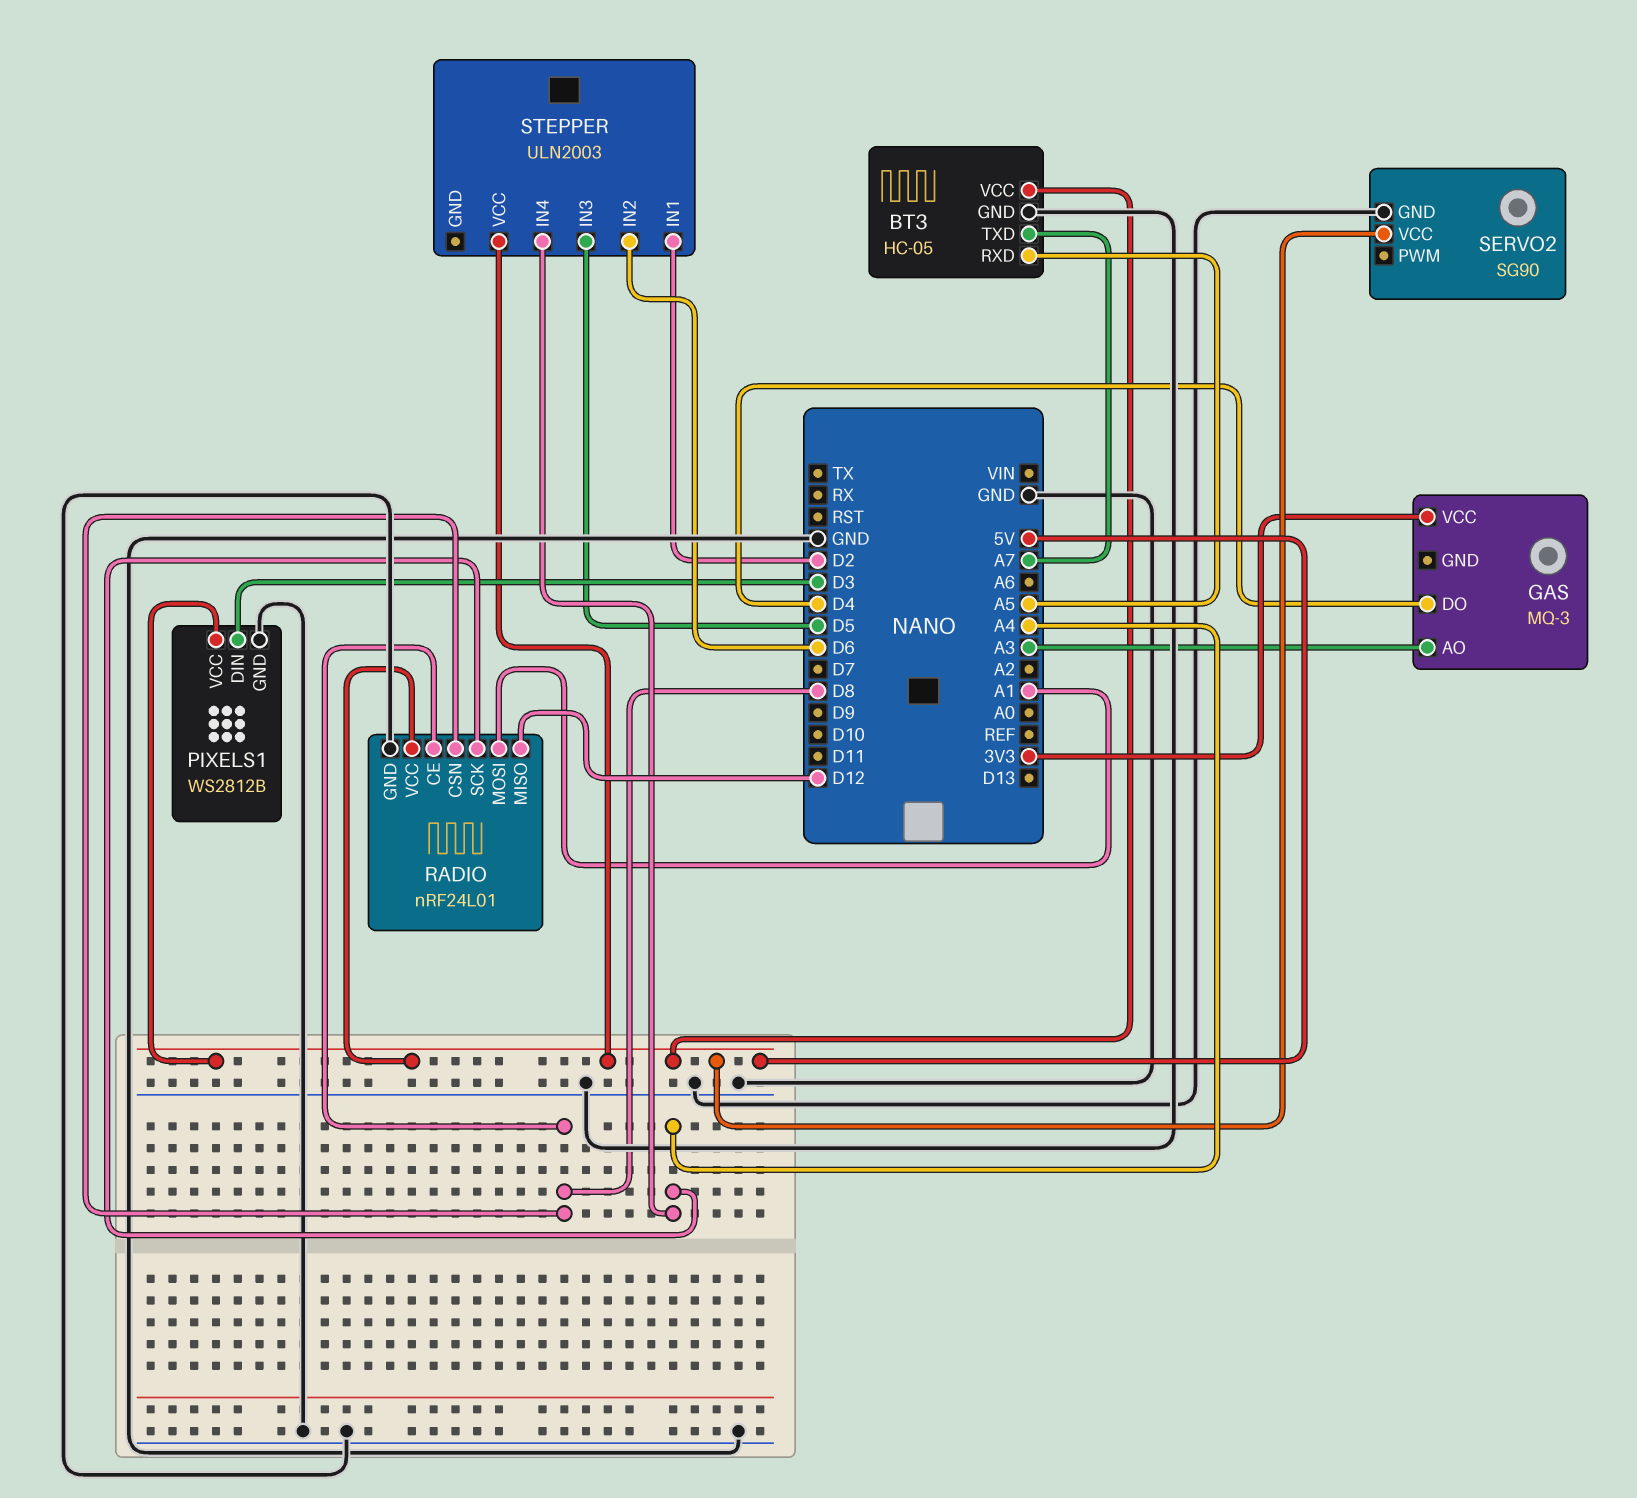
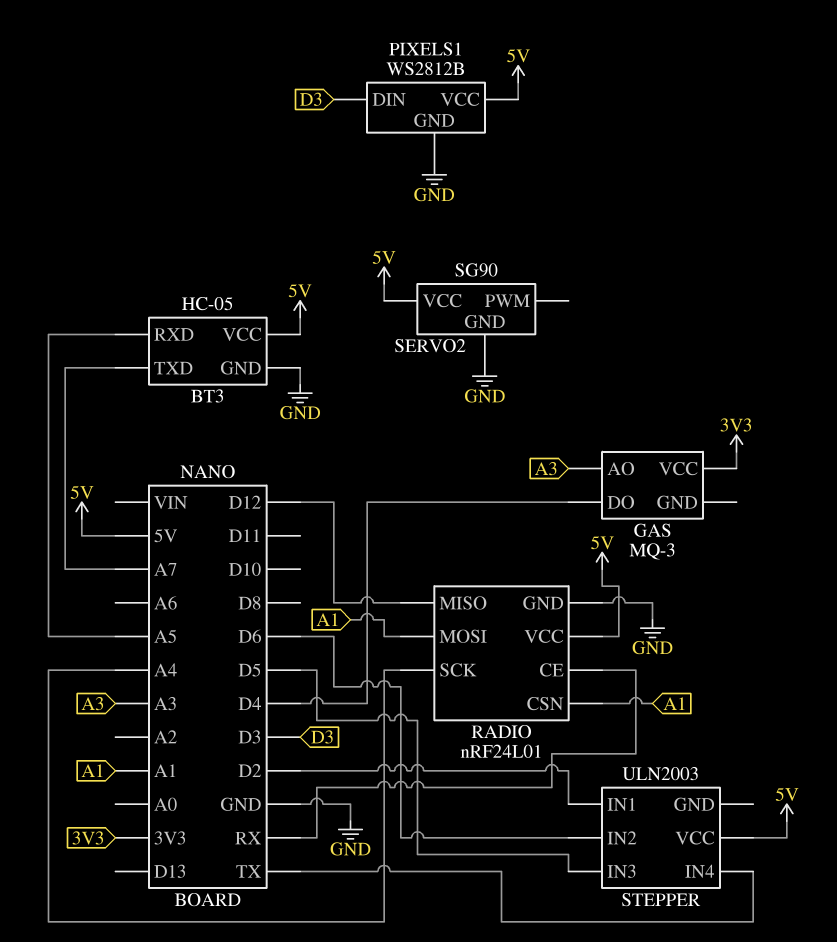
RADIO pin CE: D8 -> RX
RADIO pin CSN: D8 -> A1
STEPPER pin IN4: A4 -> TX

